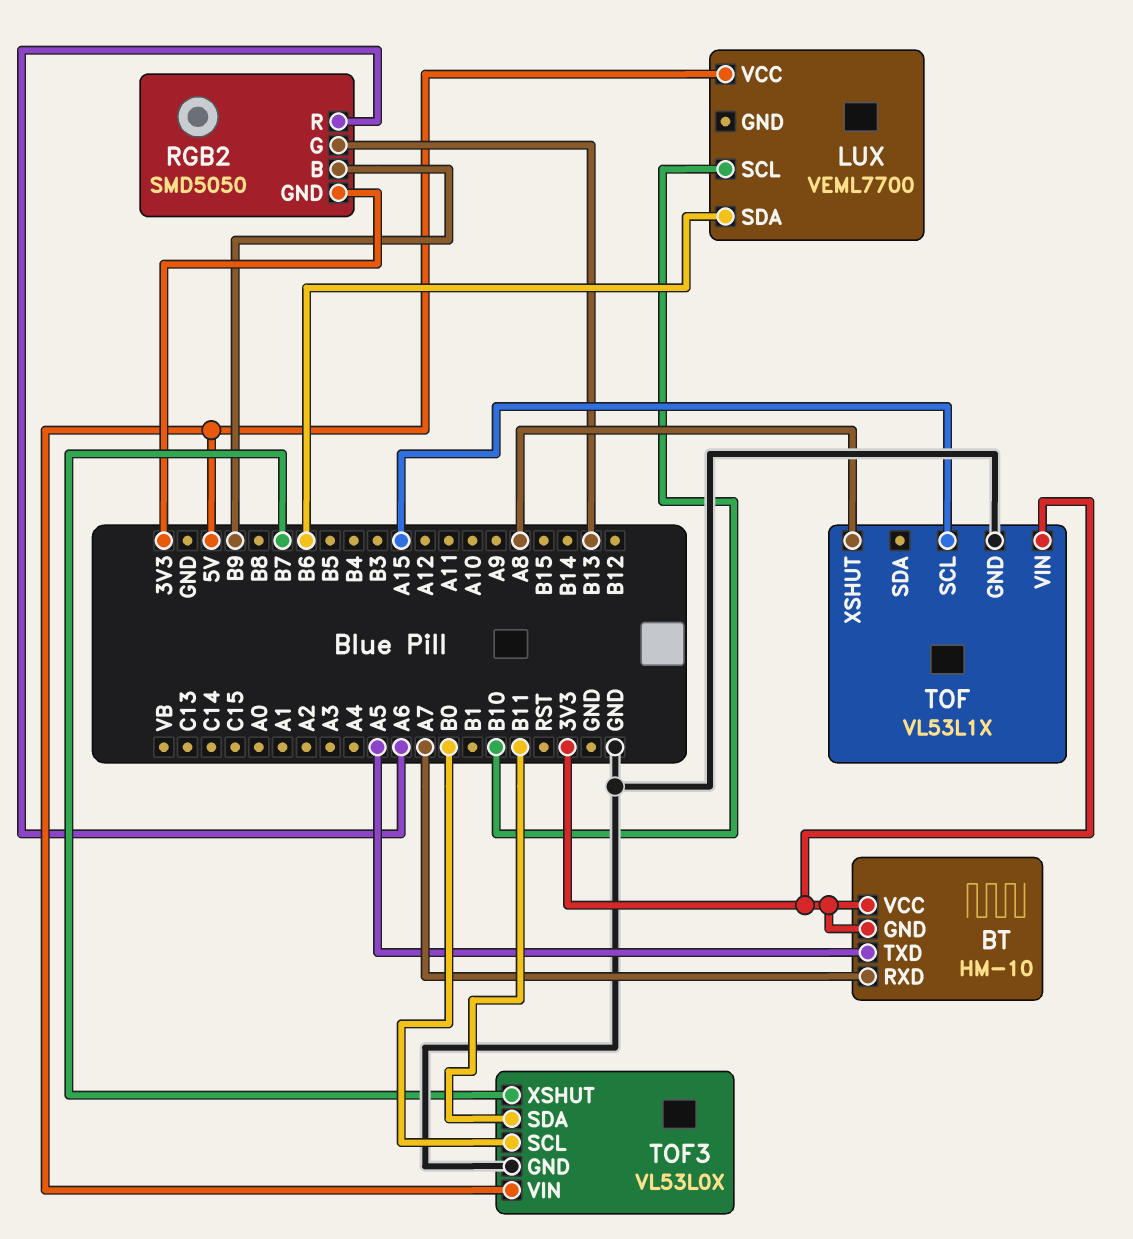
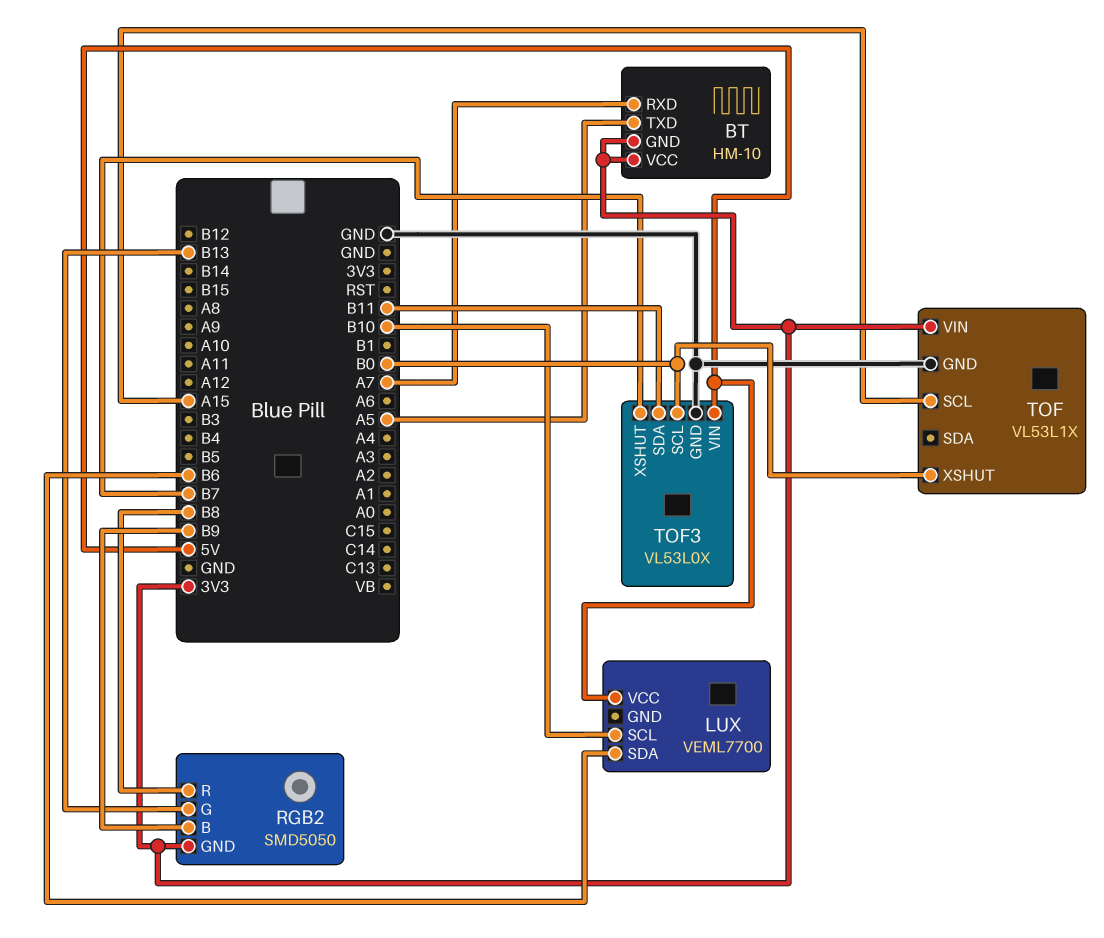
RGB2 pin R: A6 -> B8
TOF pin XSHUT: A8 -> B0

